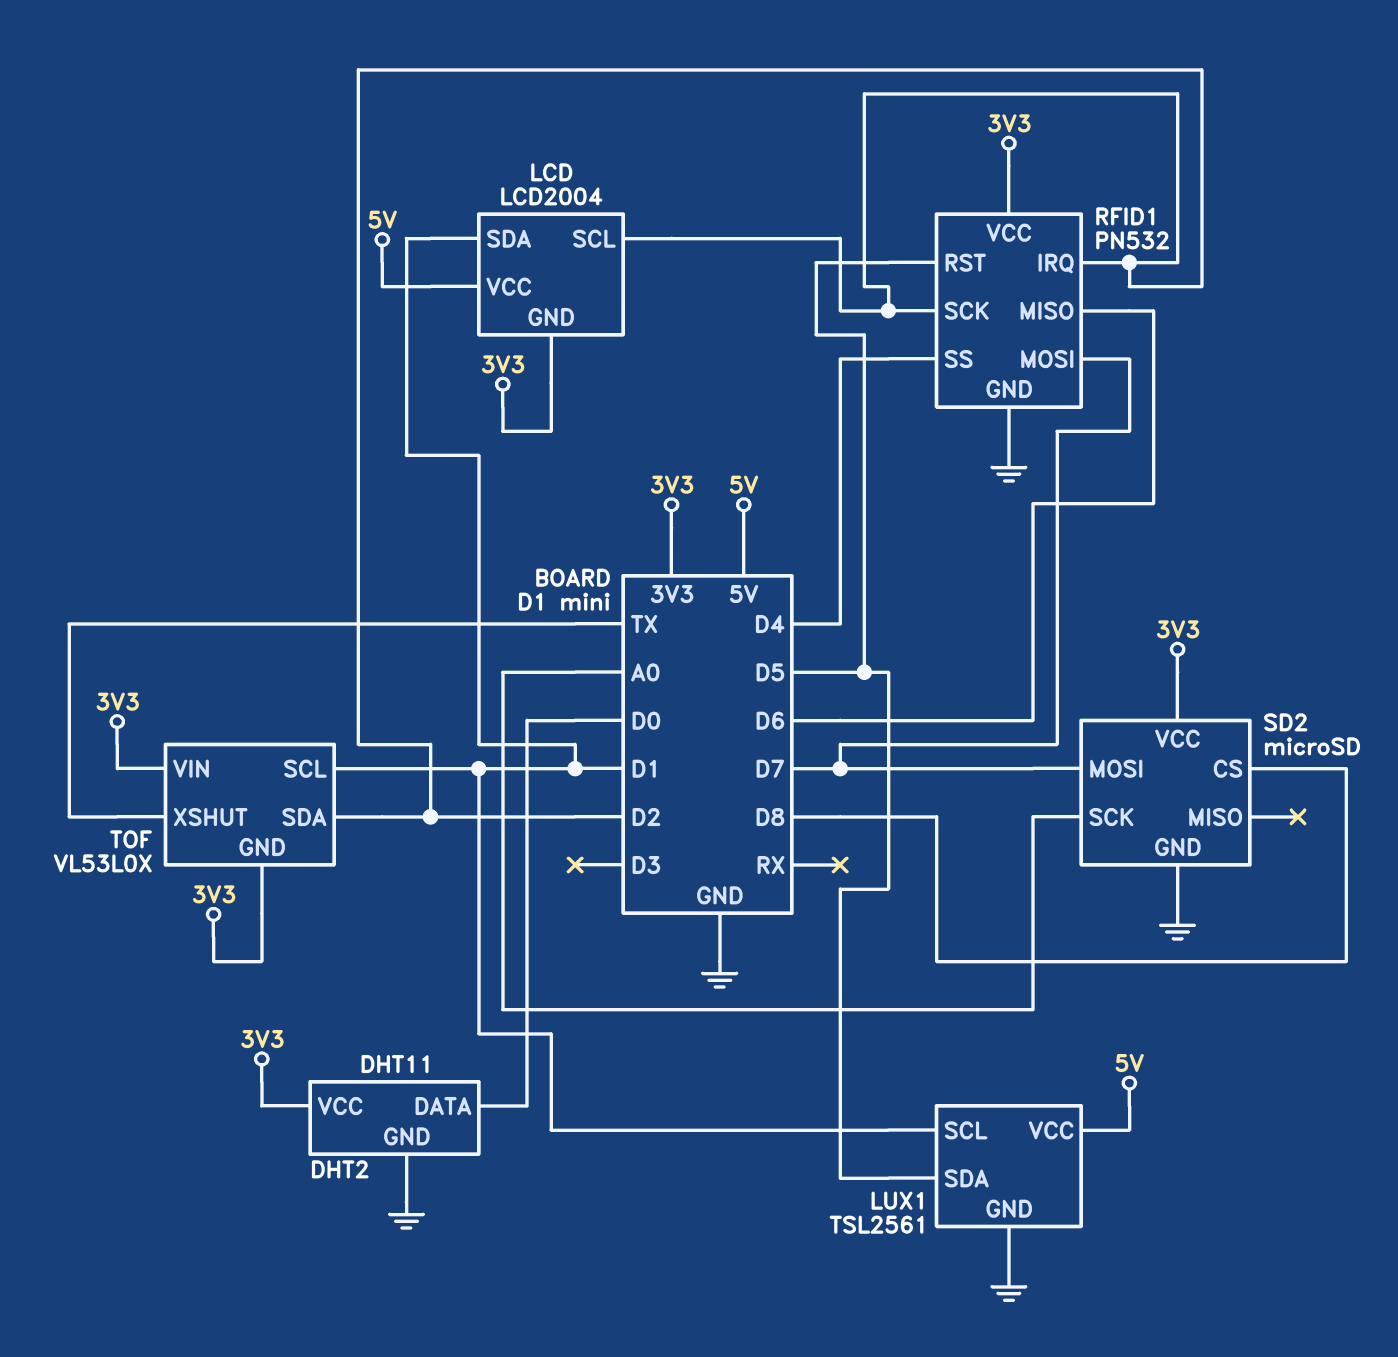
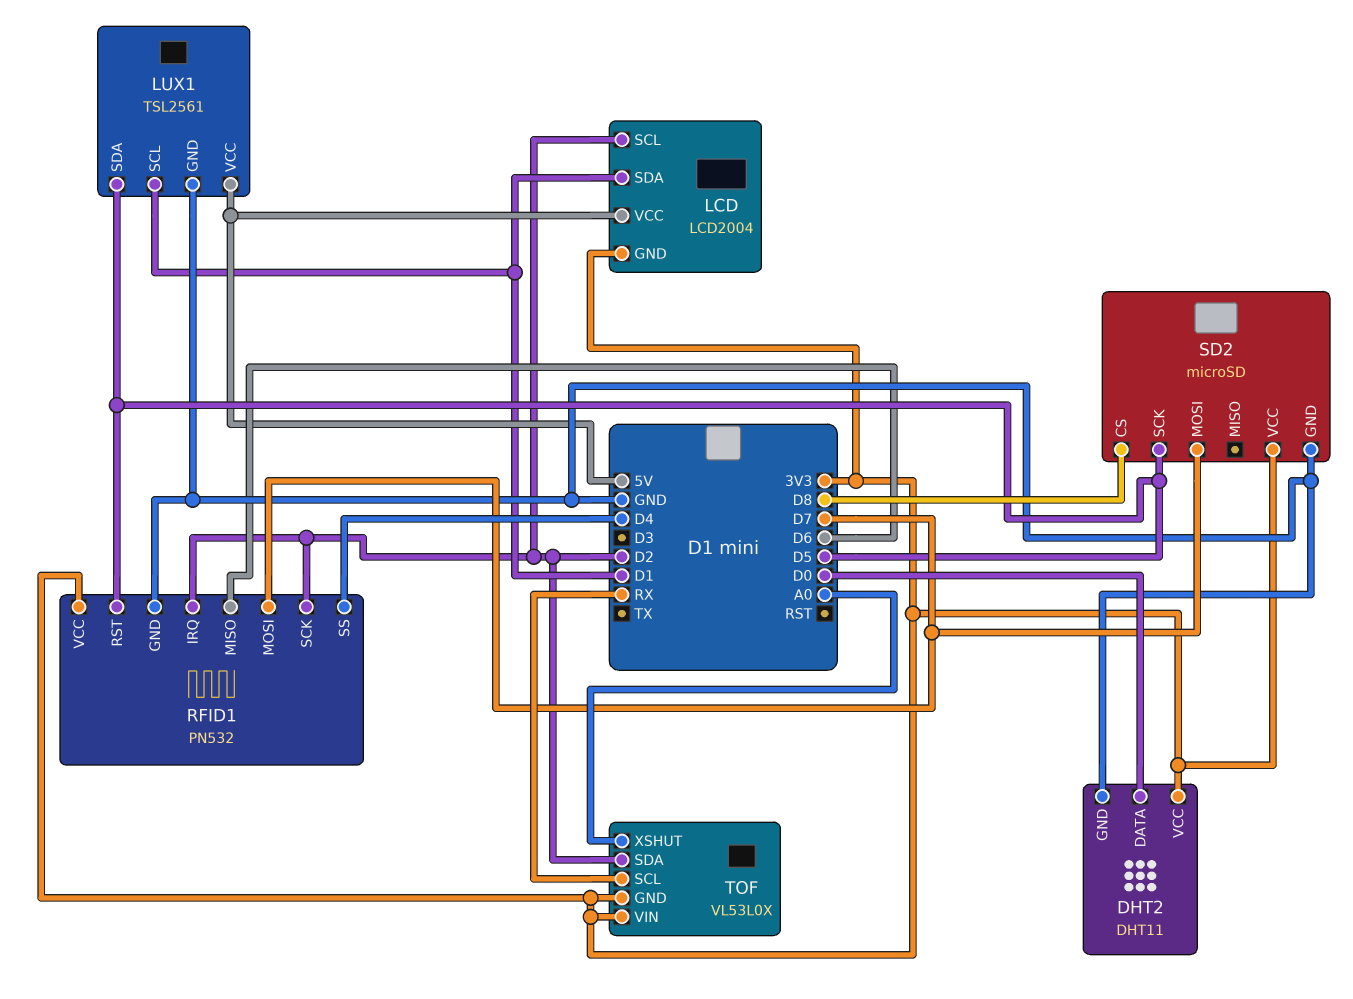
SD2 pin SCK: A0 -> D5
TOF pin SCL: D1 -> RX
TOF pin XSHUT: TX -> A0

